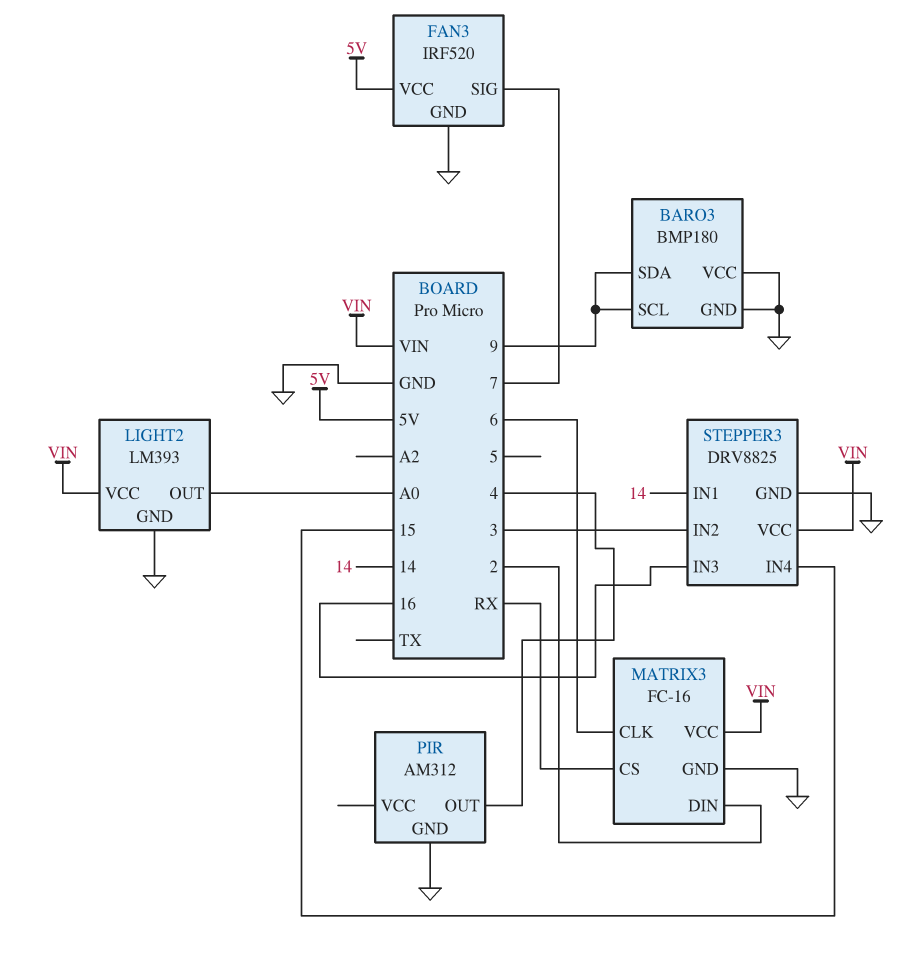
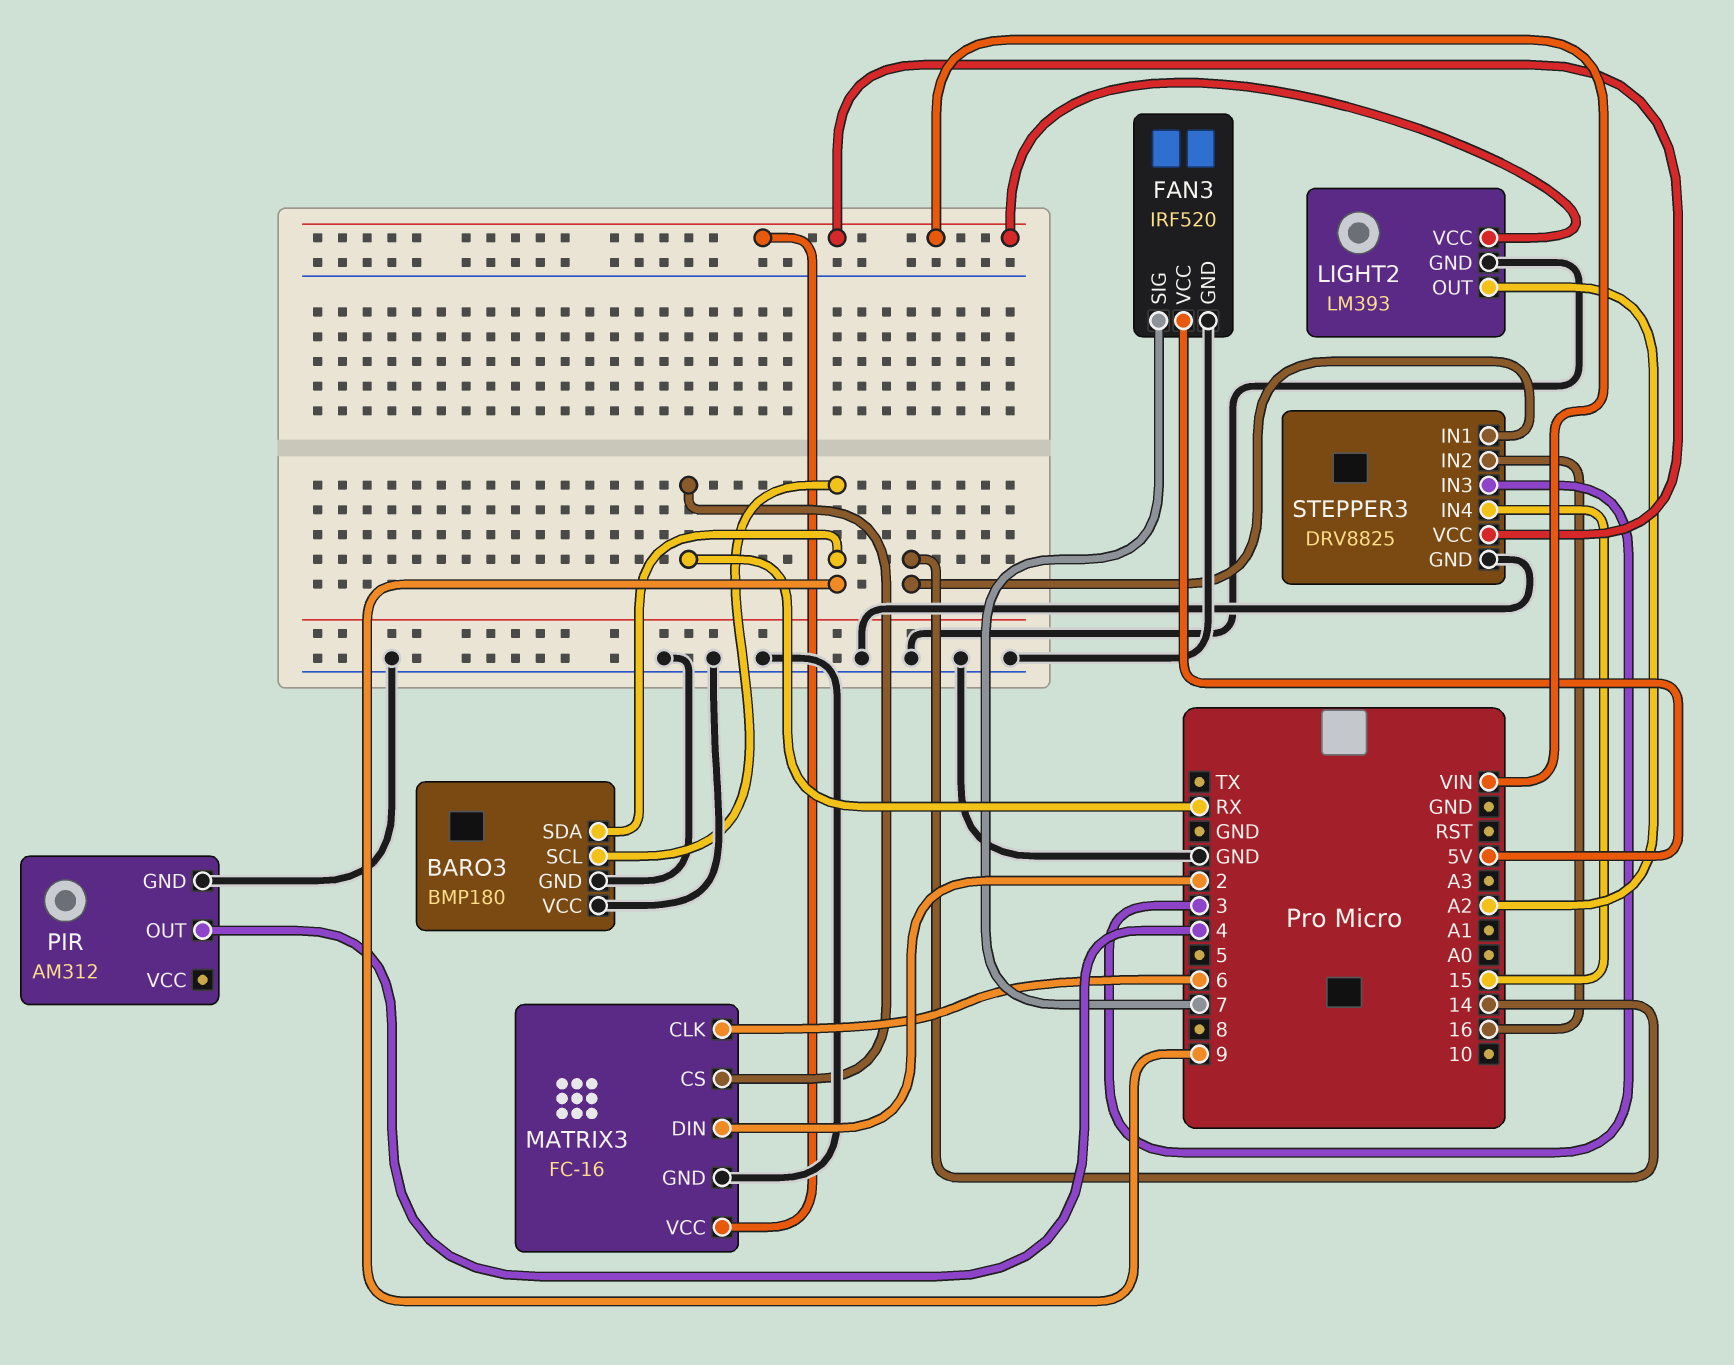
LIGHT2 pin OUT: A0 -> A2
STEPPER3 pin IN2: 3 -> 16
STEPPER3 pin IN3: 16 -> 3

